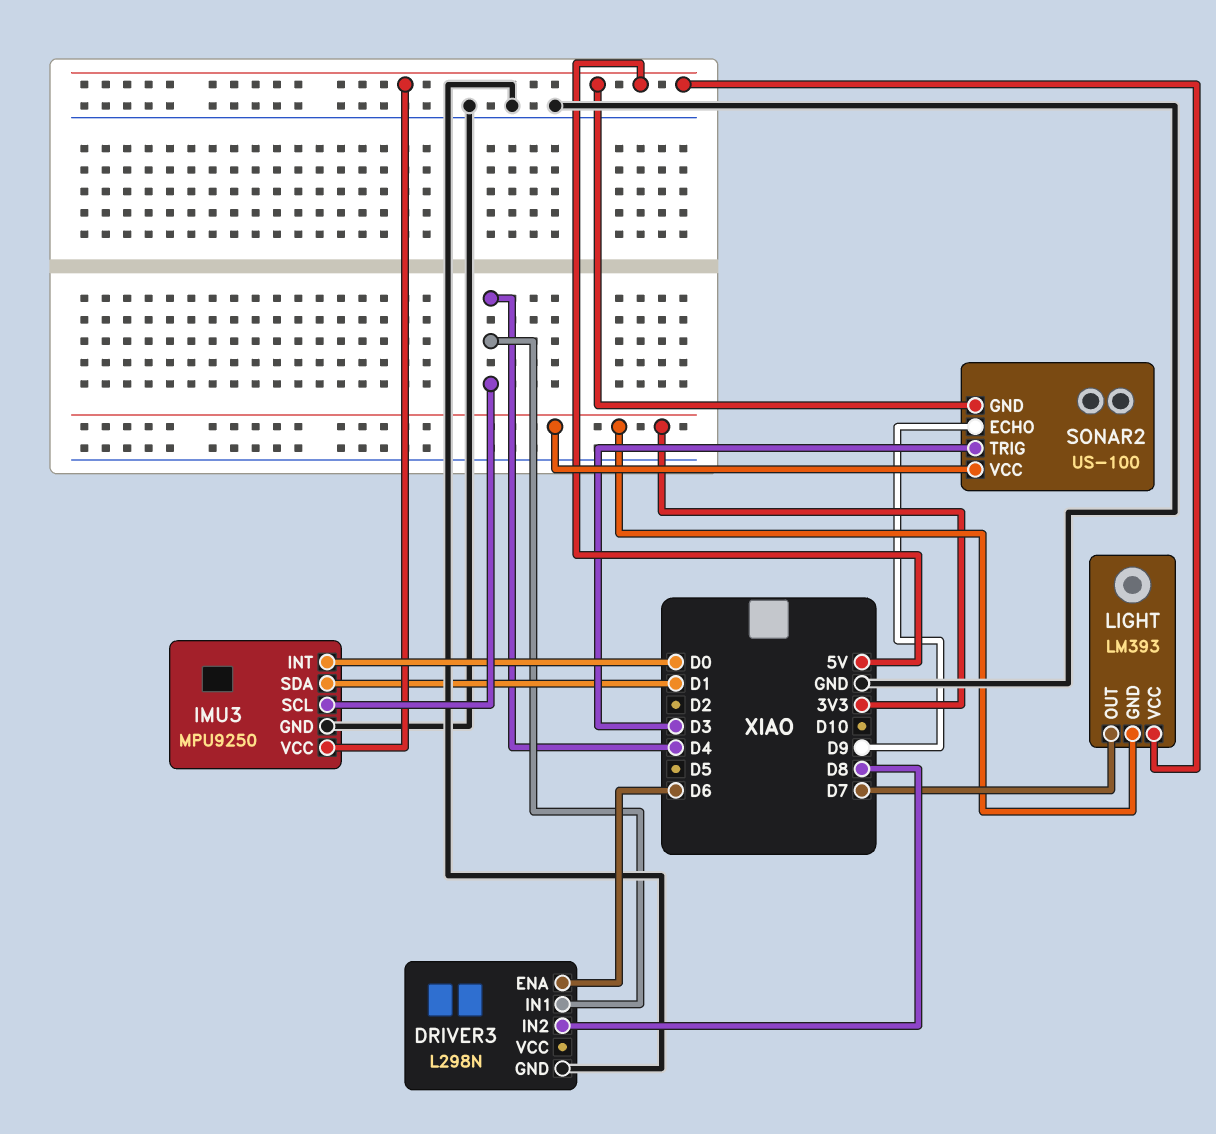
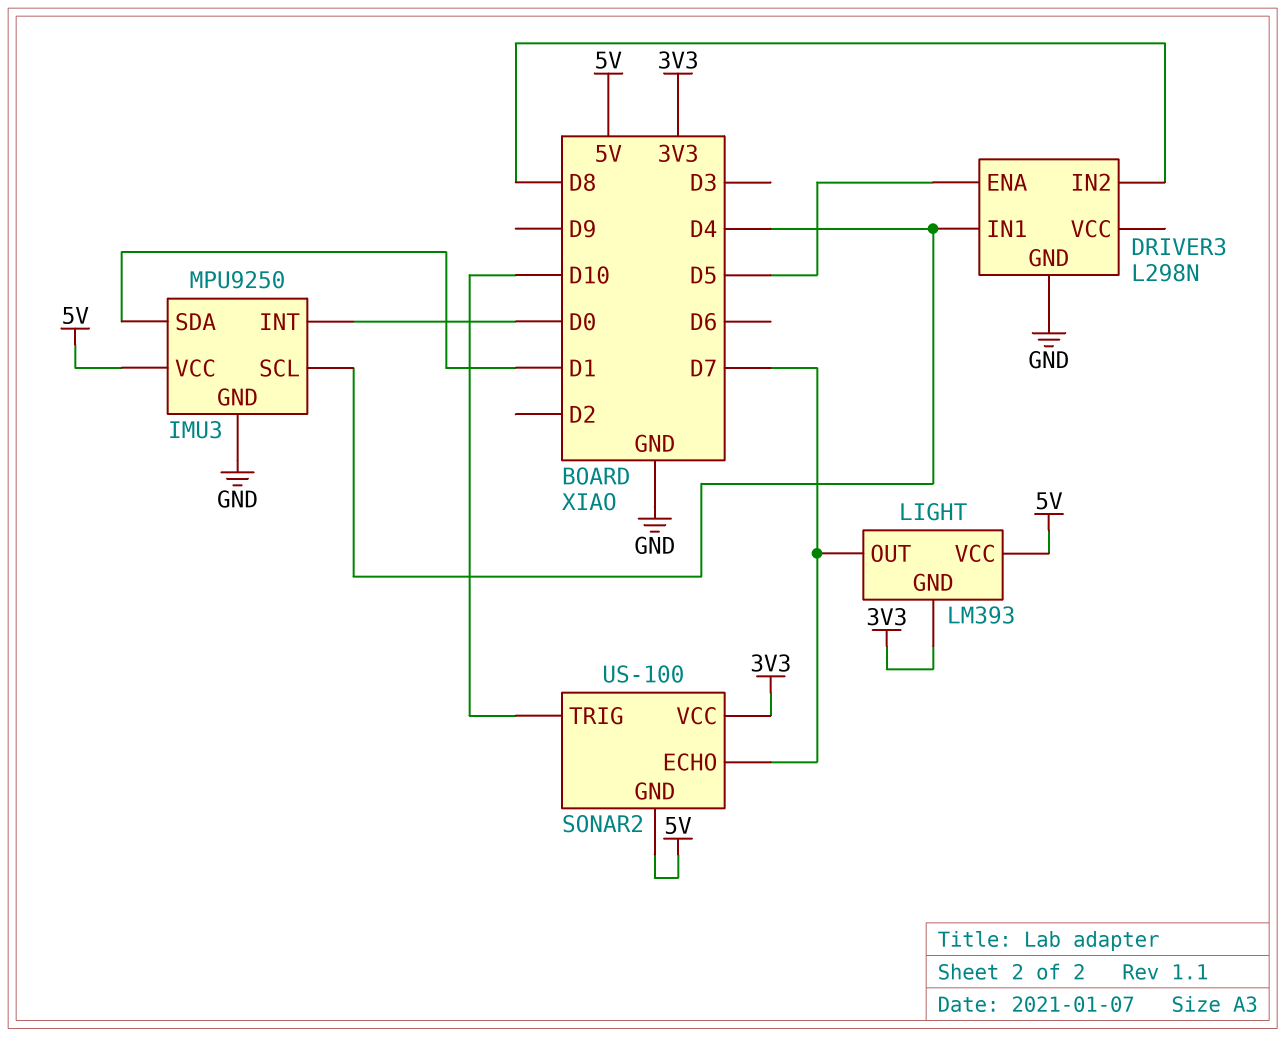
DRIVER3 pin ENA: D6 -> D5
SONAR2 pin ECHO: D9 -> D7
SONAR2 pin TRIG: D3 -> D10

